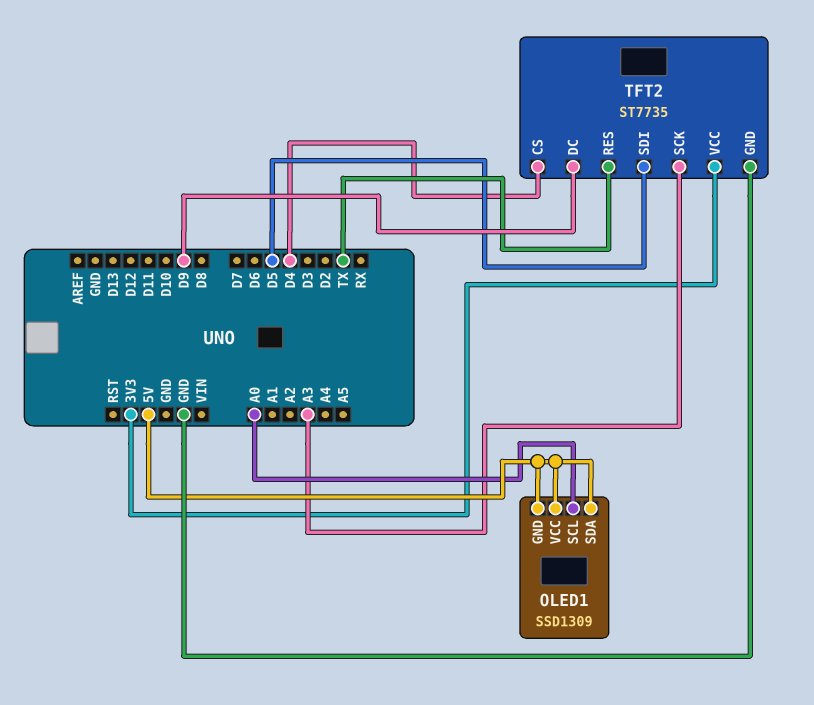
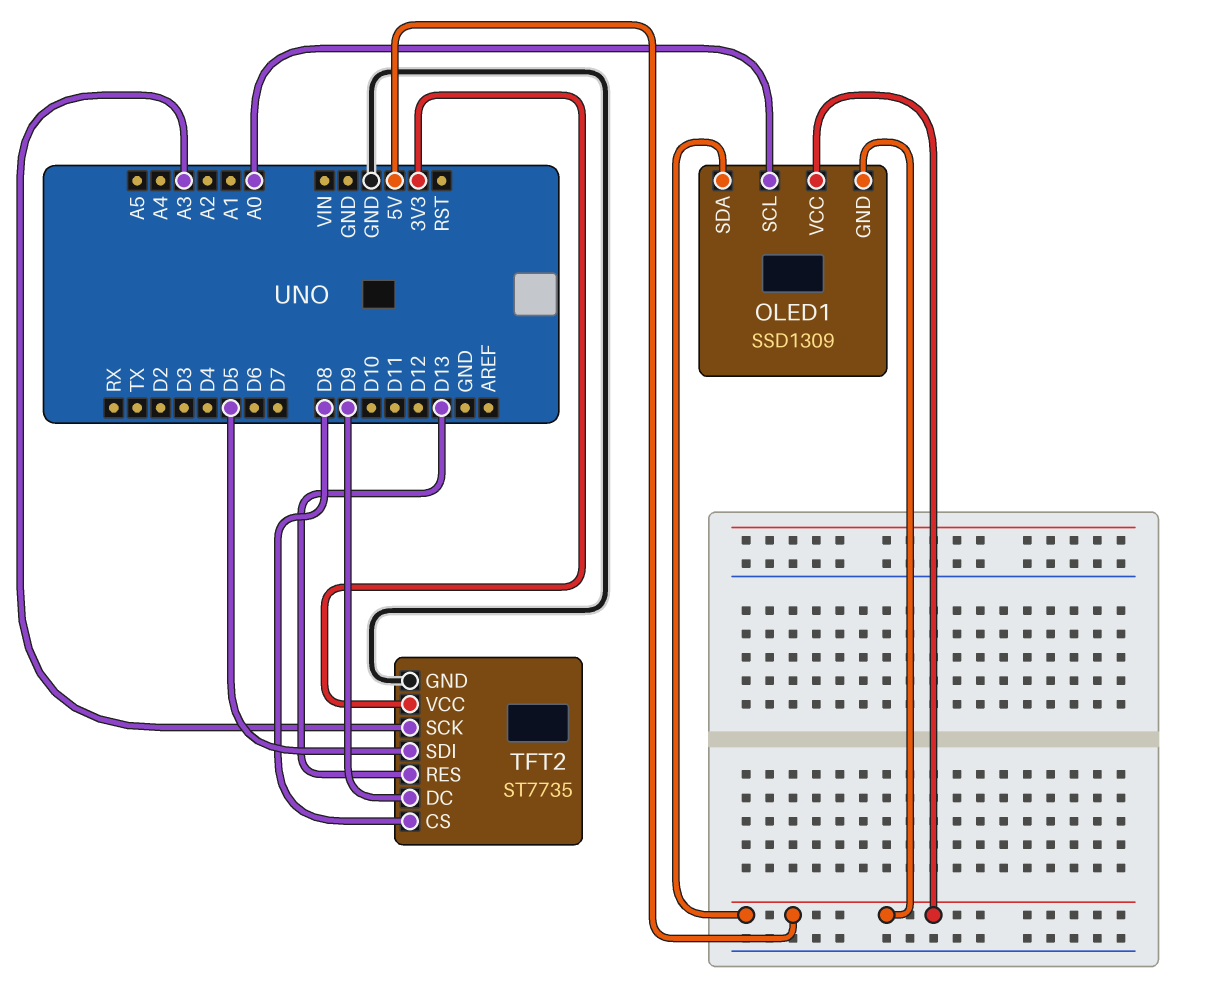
TFT2 pin CS: D4 -> D8
TFT2 pin RES: TX -> D13

